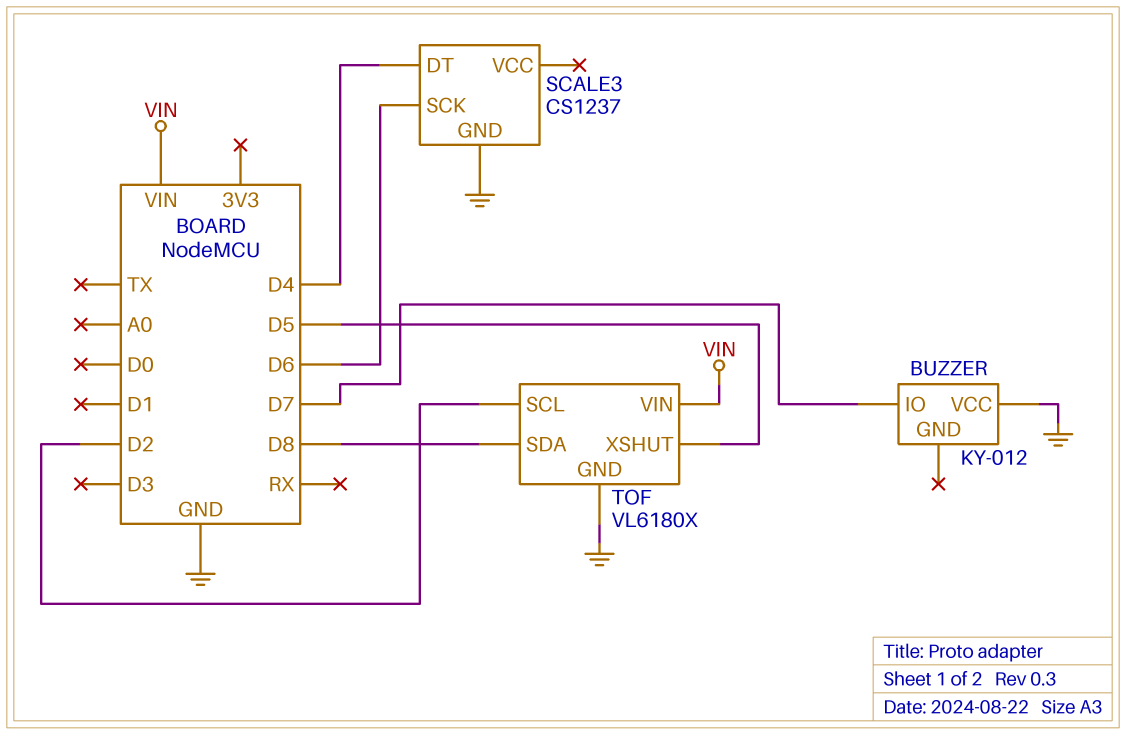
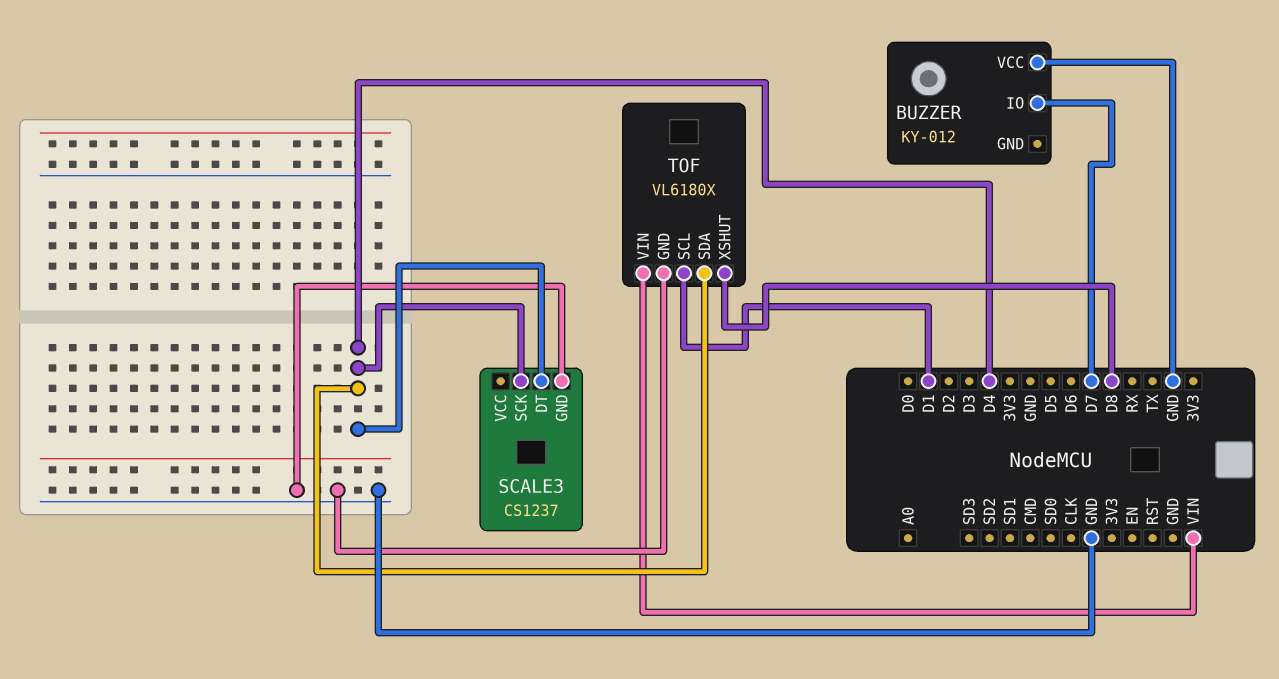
SCALE3 pin SCK: D6 -> D4
TOF pin SCL: D2 -> D1
TOF pin SDA: D8 -> D4
TOF pin XSHUT: D5 -> D8

